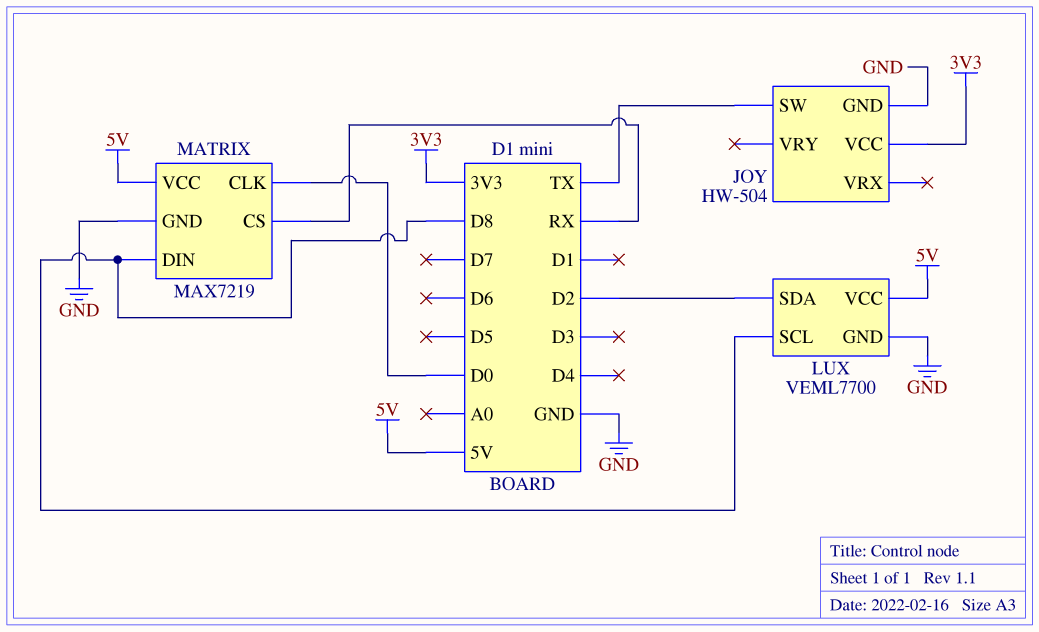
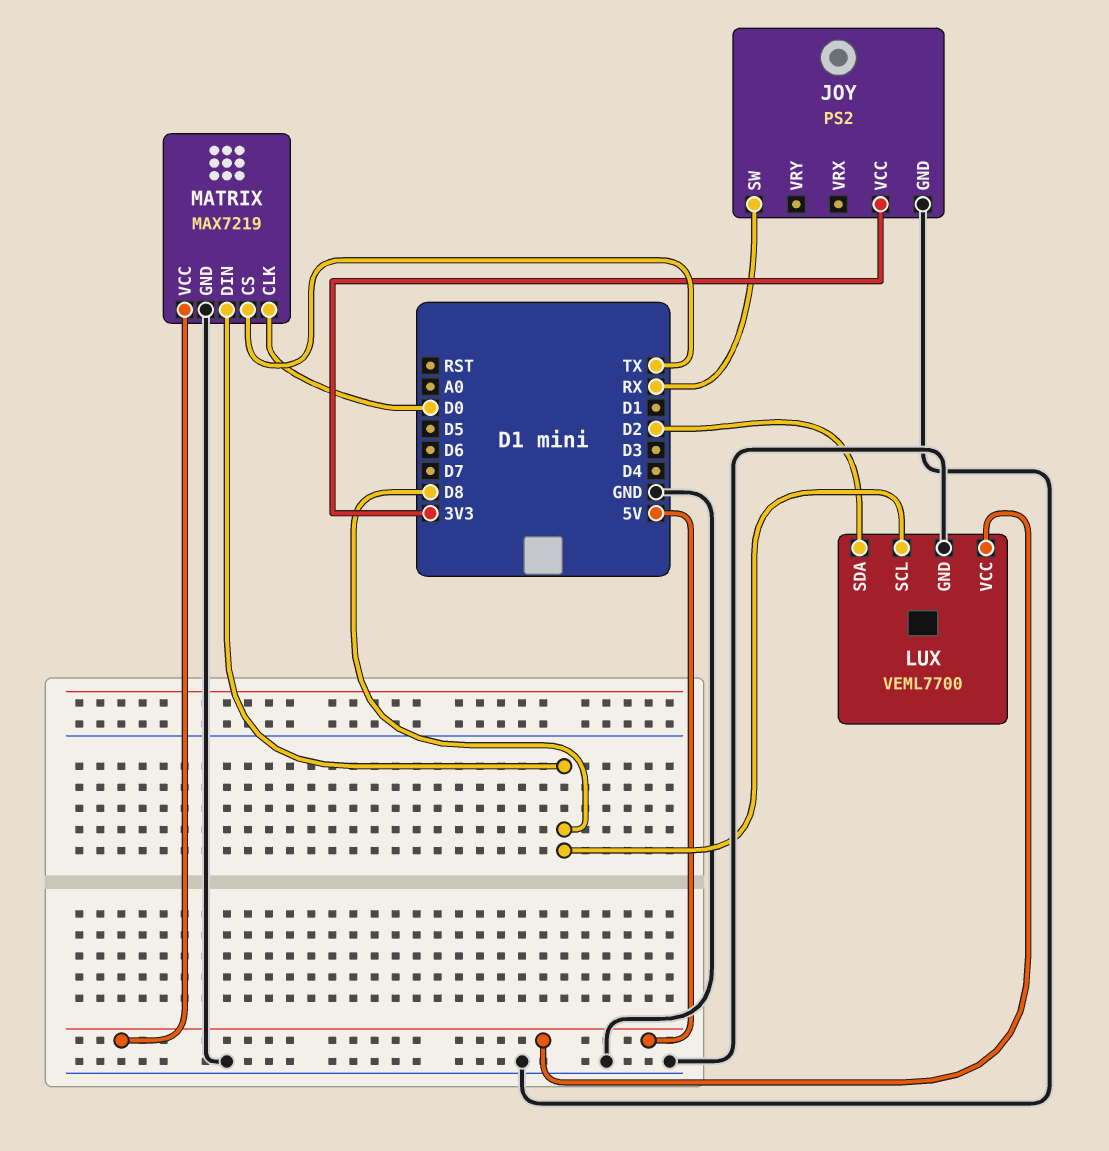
JOY: HW-504 -> PS2
JOY pin SW: TX -> RX
MATRIX pin CS: RX -> TX

